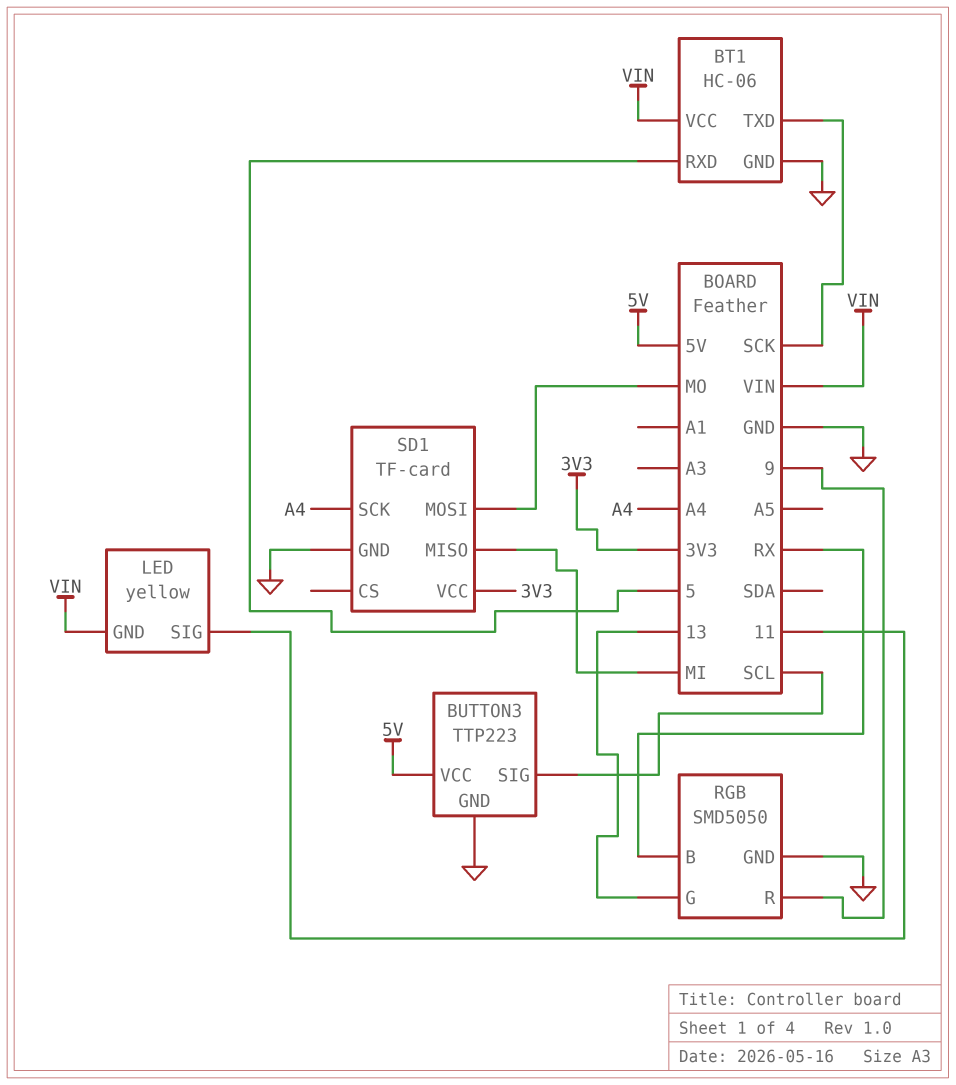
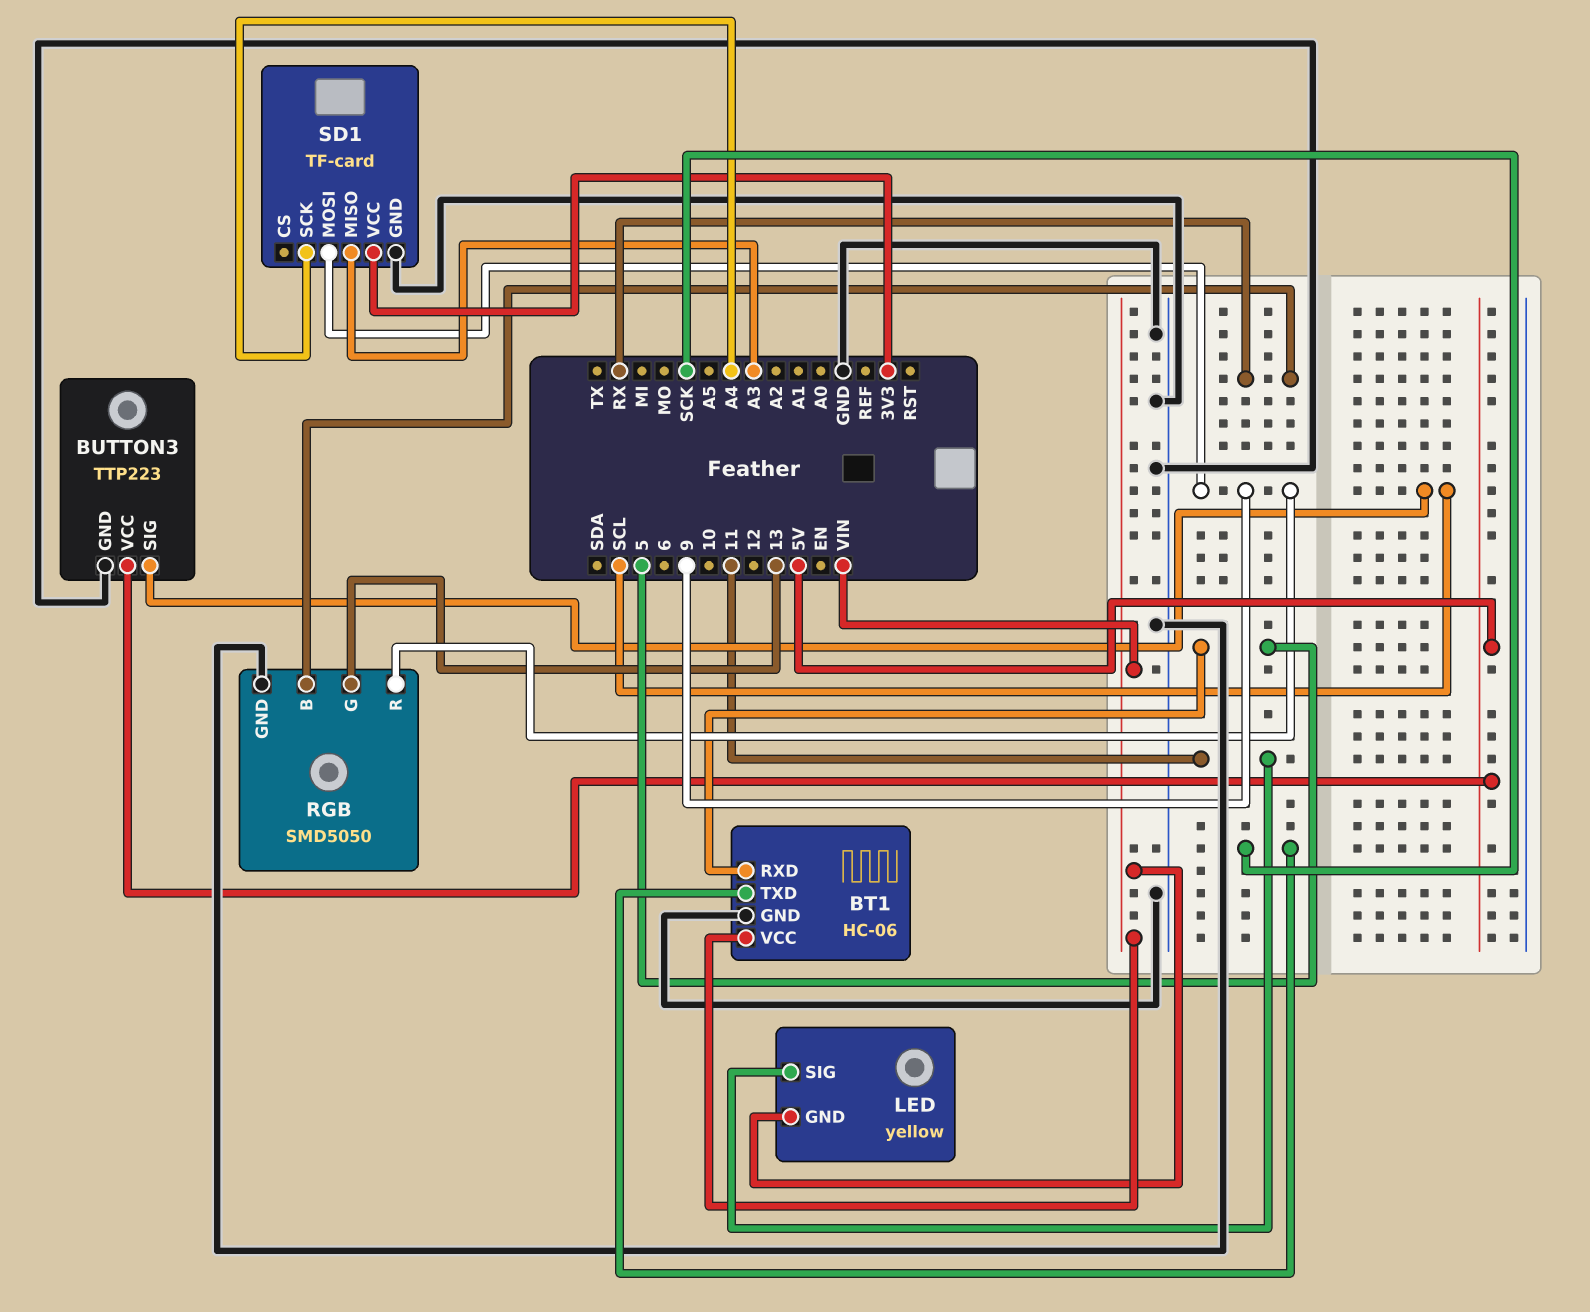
SD1 pin MISO: MI -> A3
SD1 pin MOSI: MO -> 9

